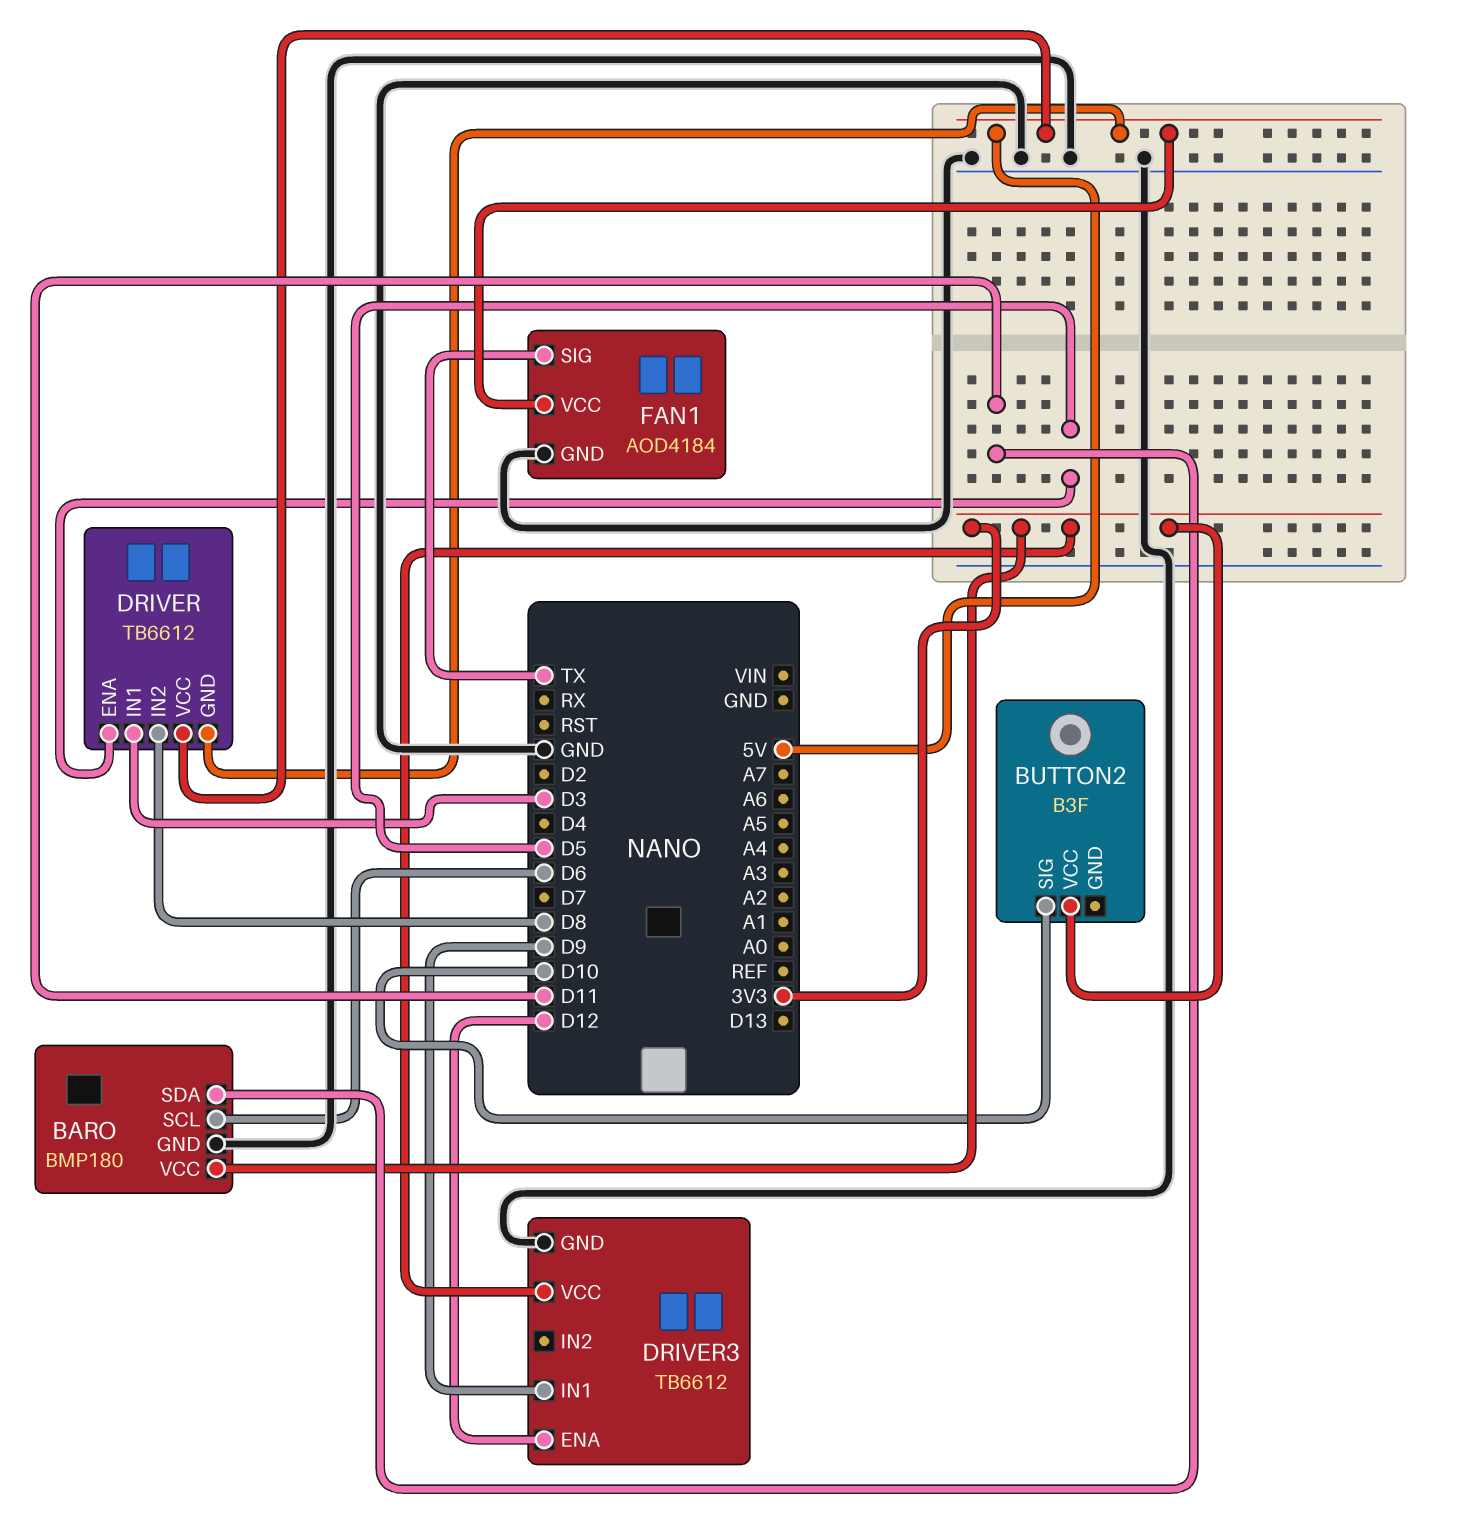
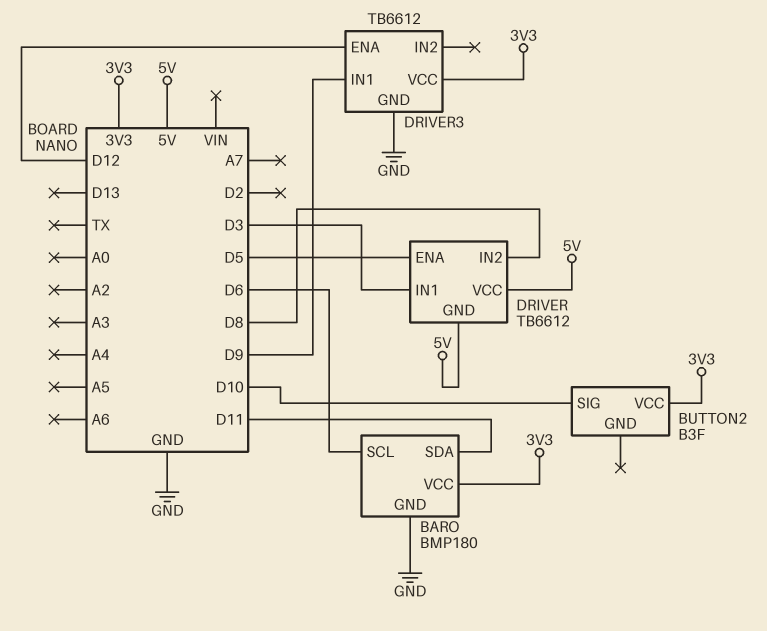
FAN1: AOD4184 -> none
FAN1 pin GND: GND -> none
FAN1 pin SIG: TX -> none
FAN1 pin VCC: 5V -> none

